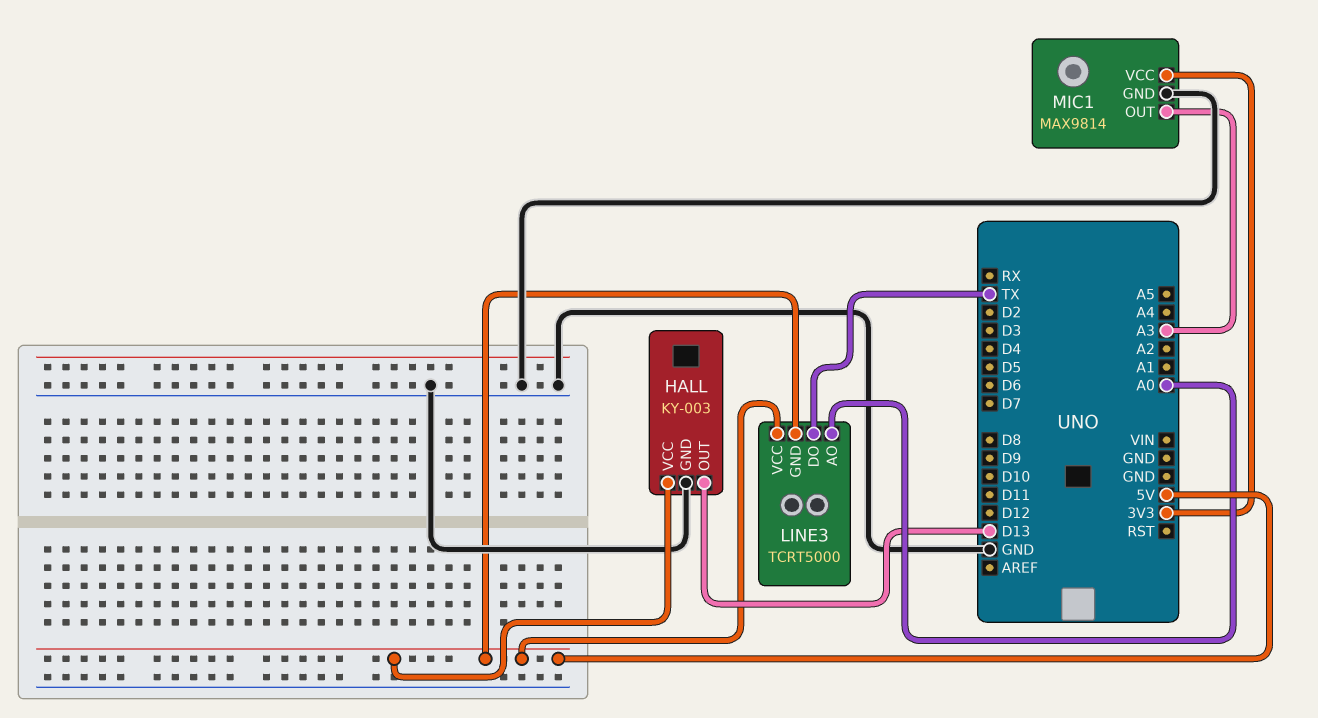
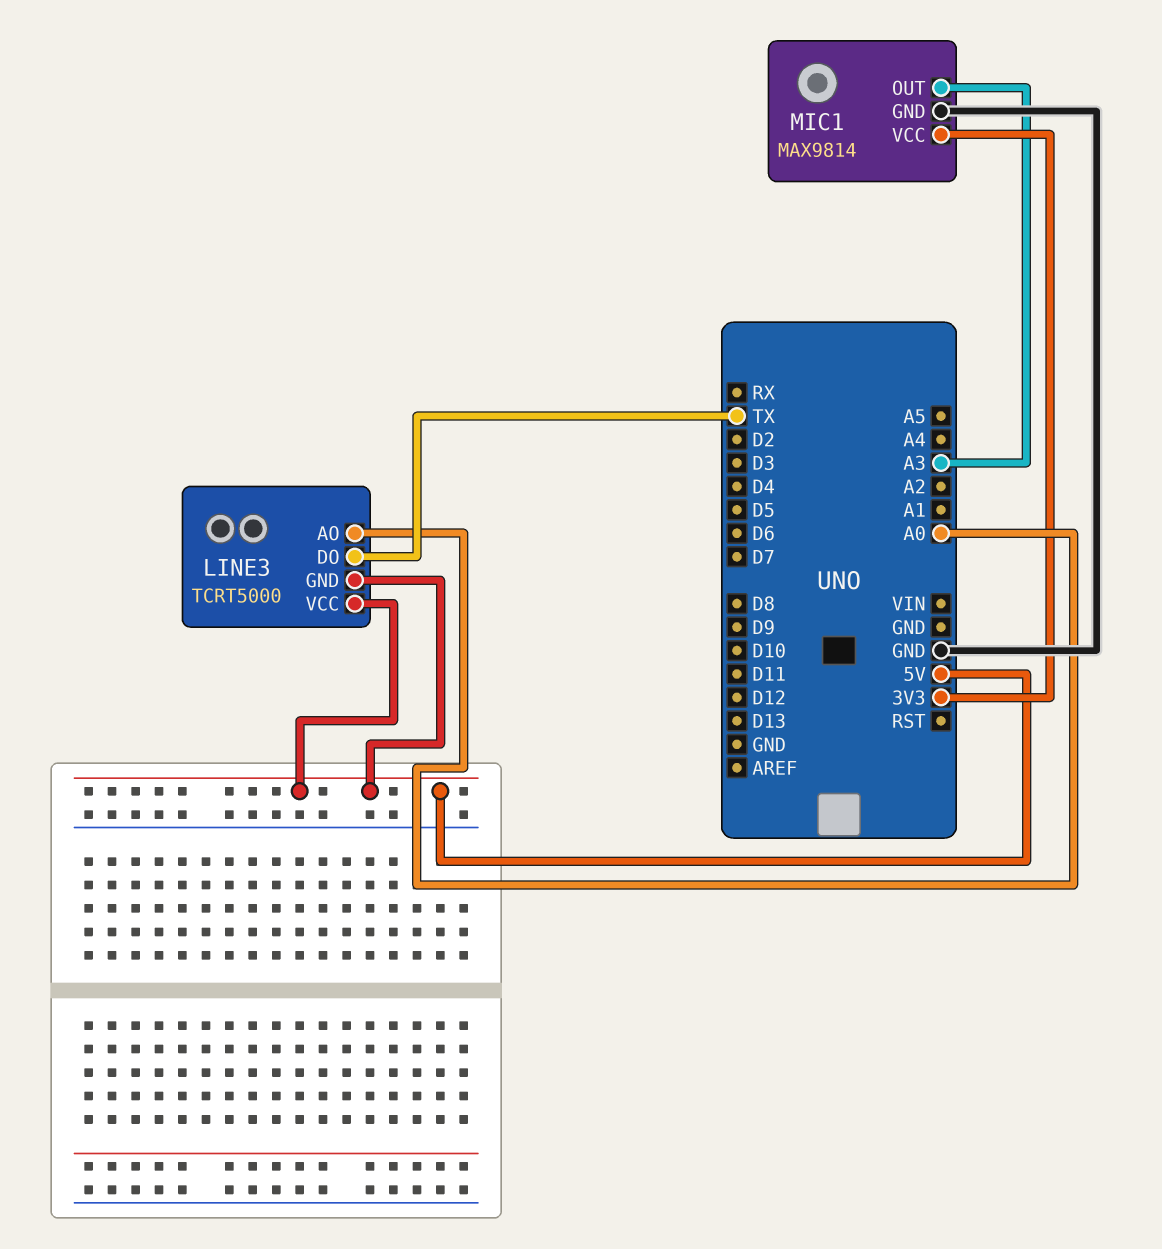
HALL: KY-003 -> none
HALL pin GND: GND -> none
HALL pin OUT: D13 -> none
HALL pin VCC: 5V -> none

